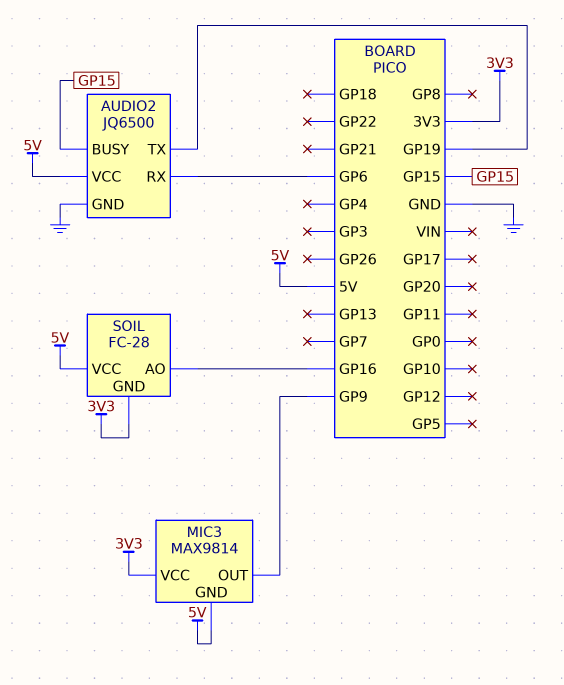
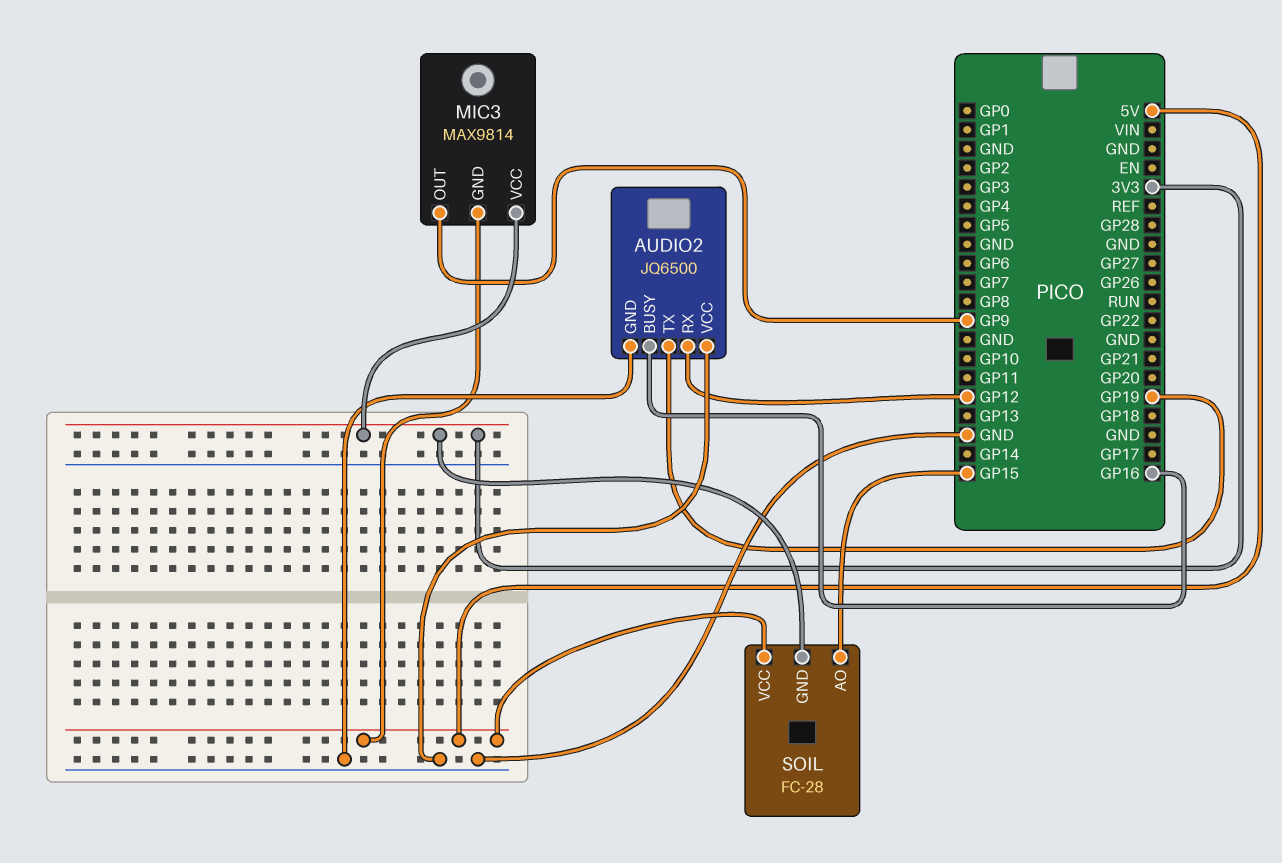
AUDIO2 pin BUSY: GP15 -> GP16
AUDIO2 pin RX: GP6 -> GP12
AUDIO2 pin VCC: 5V -> GND
SOIL pin AO: GP16 -> GP15

